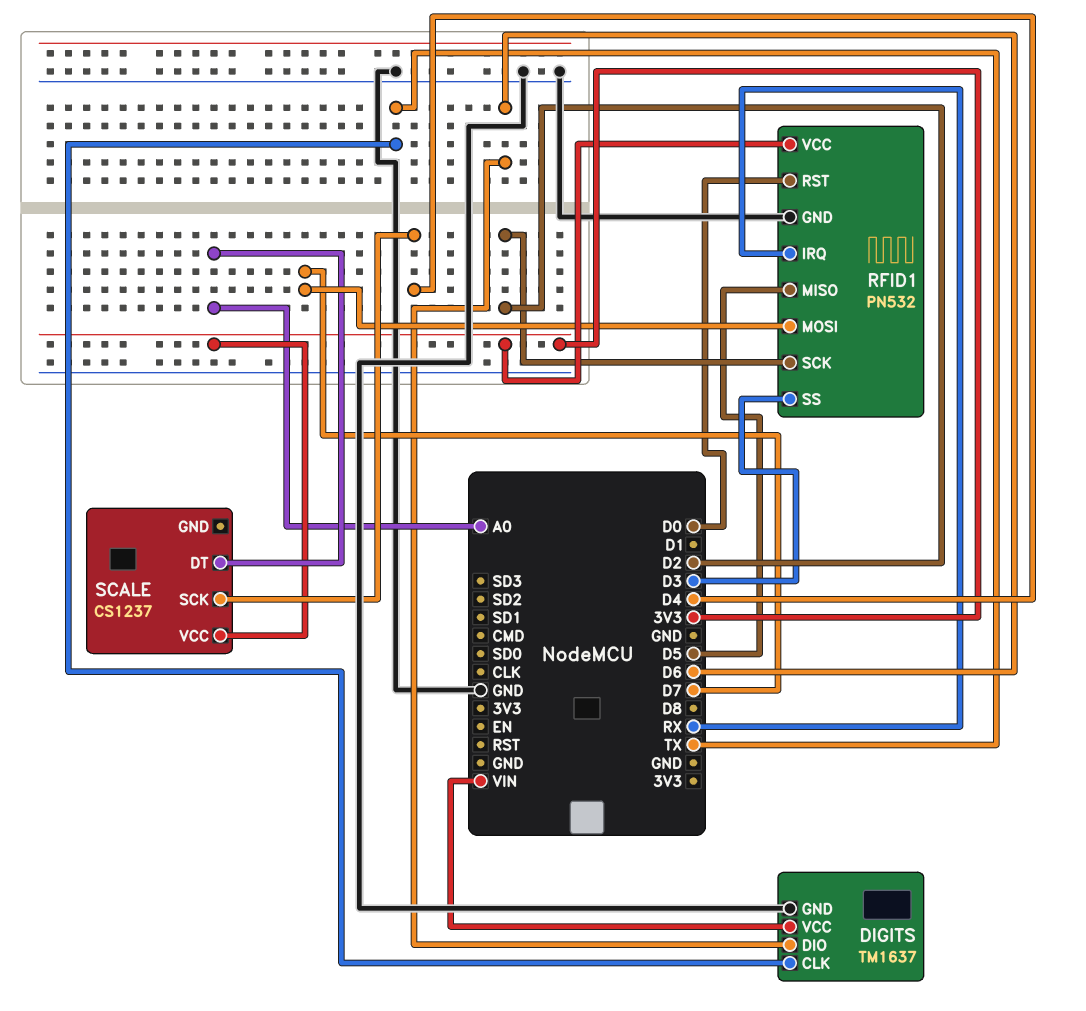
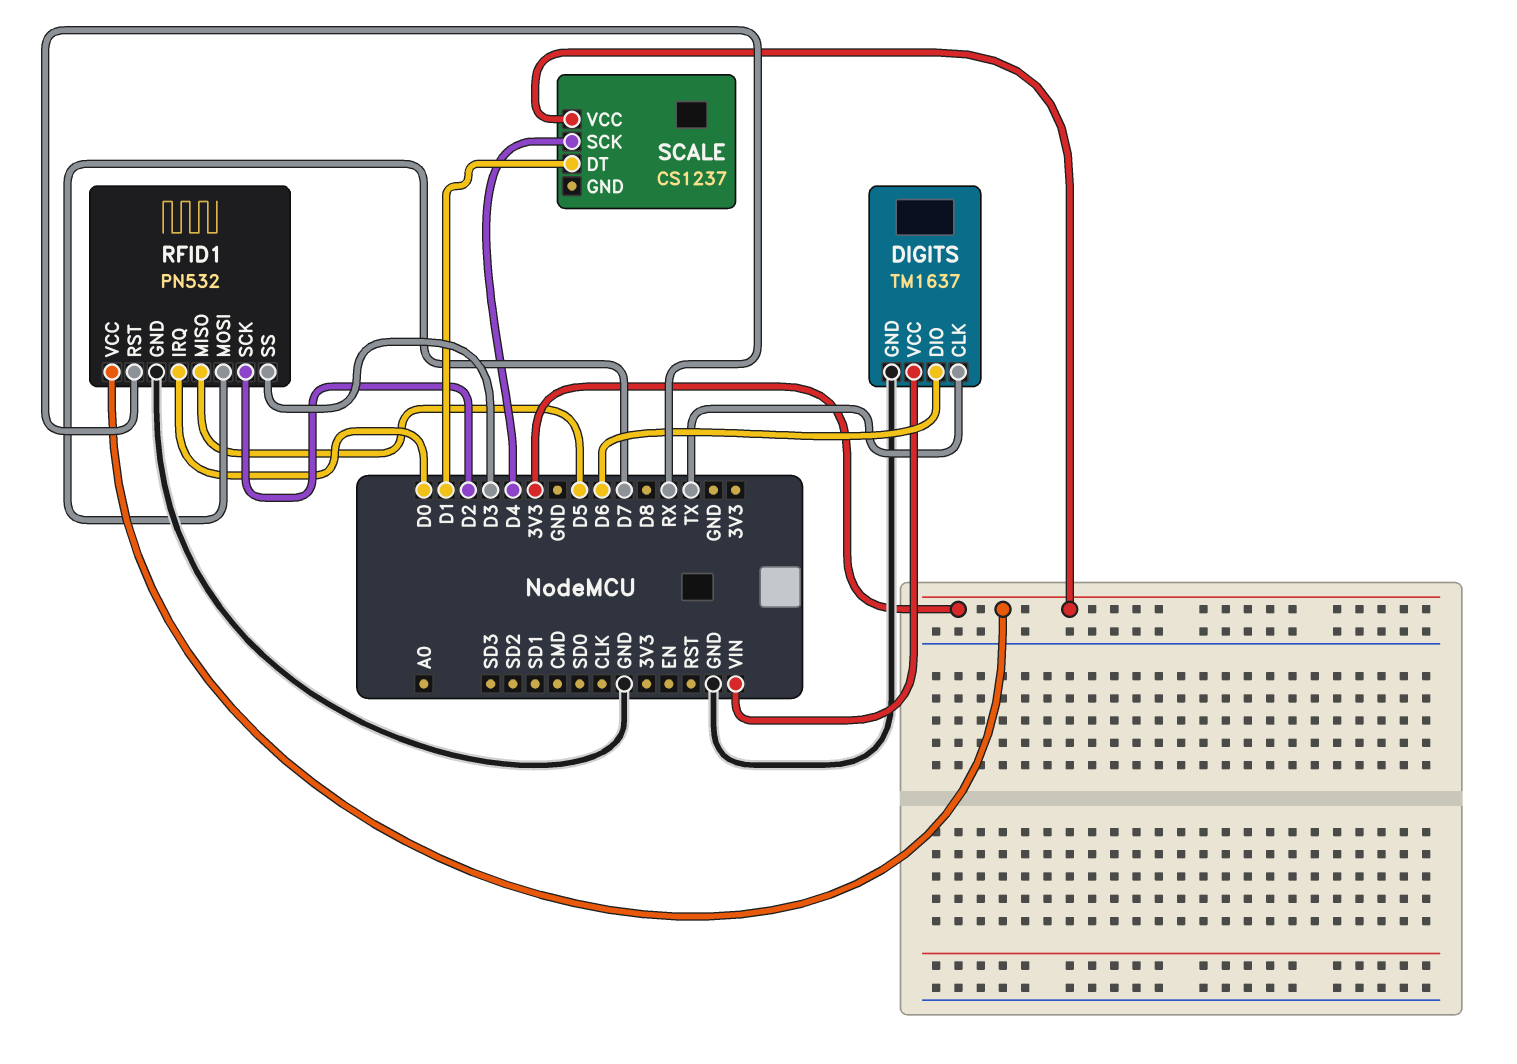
RFID1 pin IRQ: RX -> D0
RFID1 pin RST: D0 -> RX
SCALE pin DT: A0 -> D1

